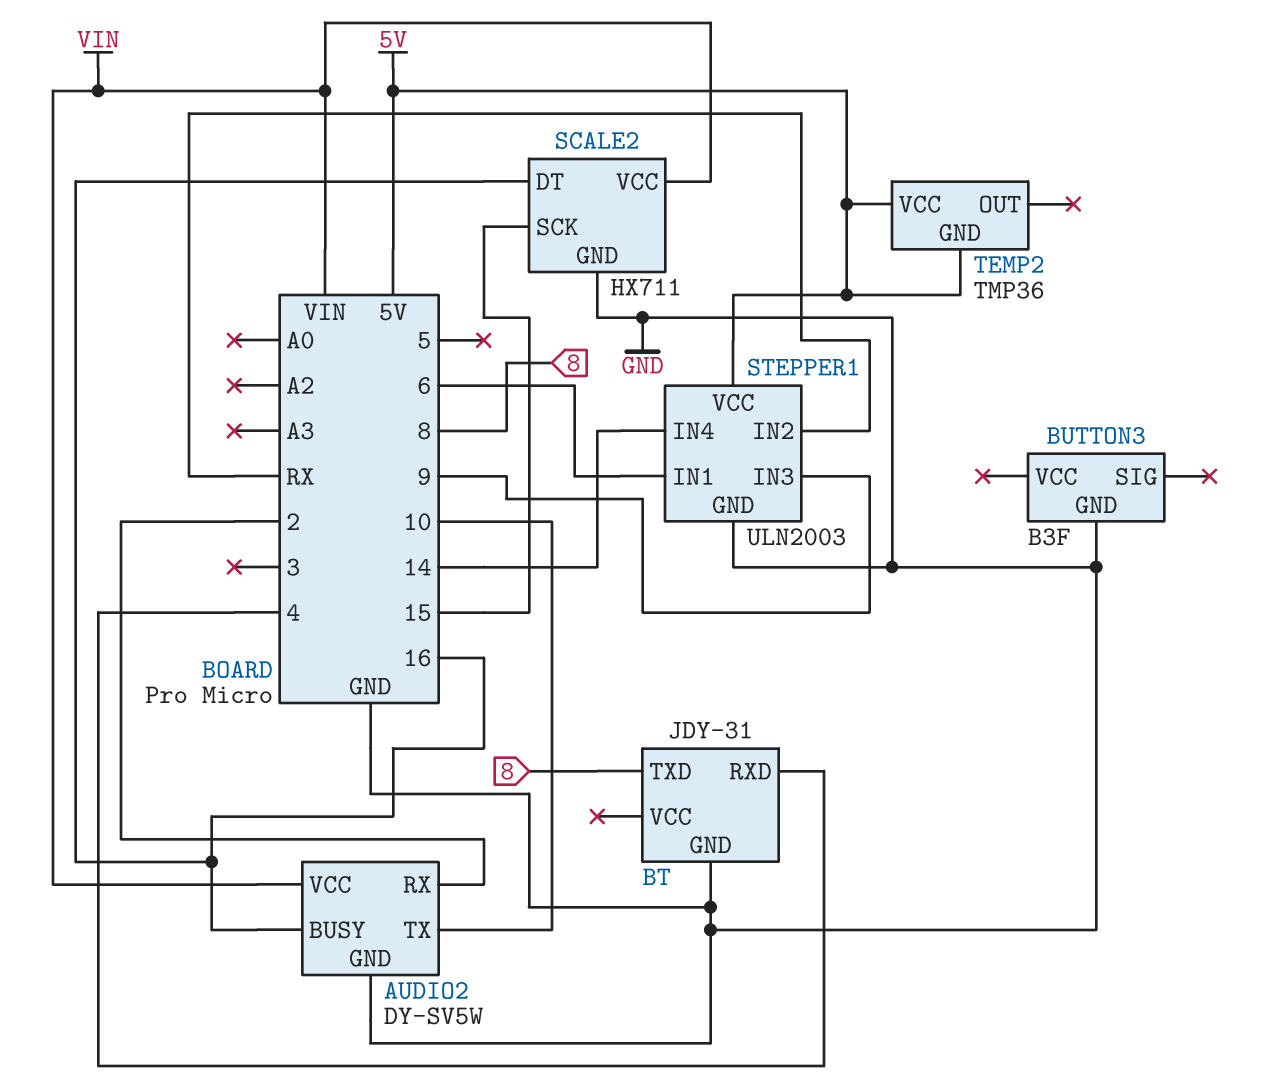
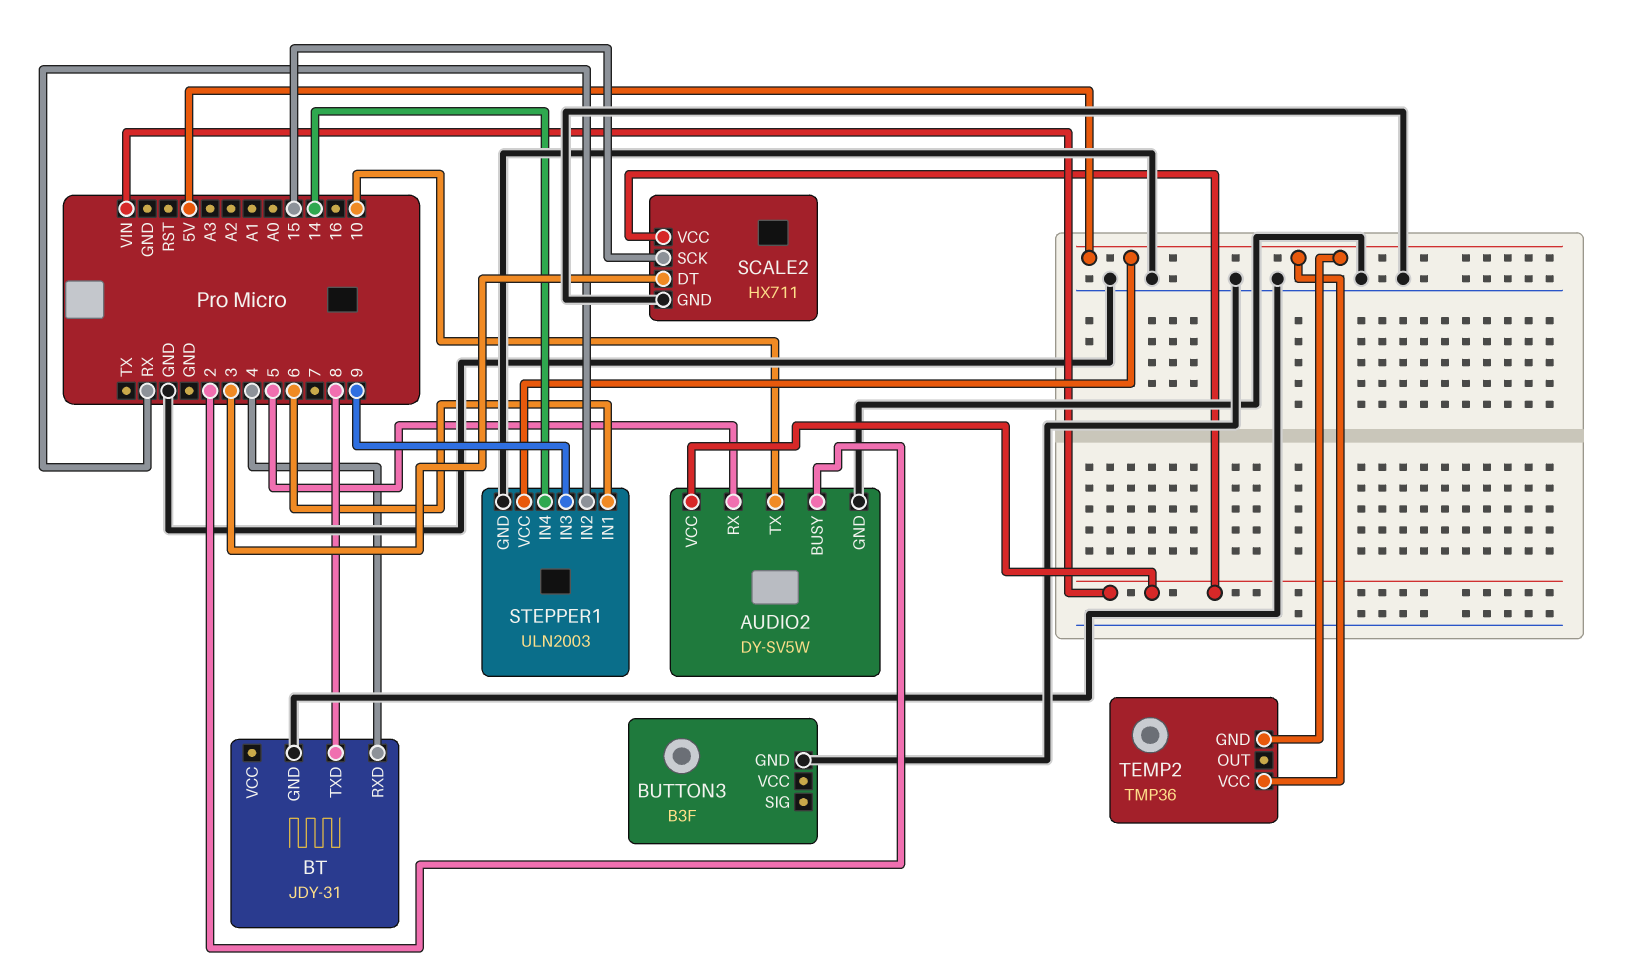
AUDIO2 pin BUSY: 16 -> 2
AUDIO2 pin RX: 2 -> 5
SCALE2 pin DT: 16 -> 3

